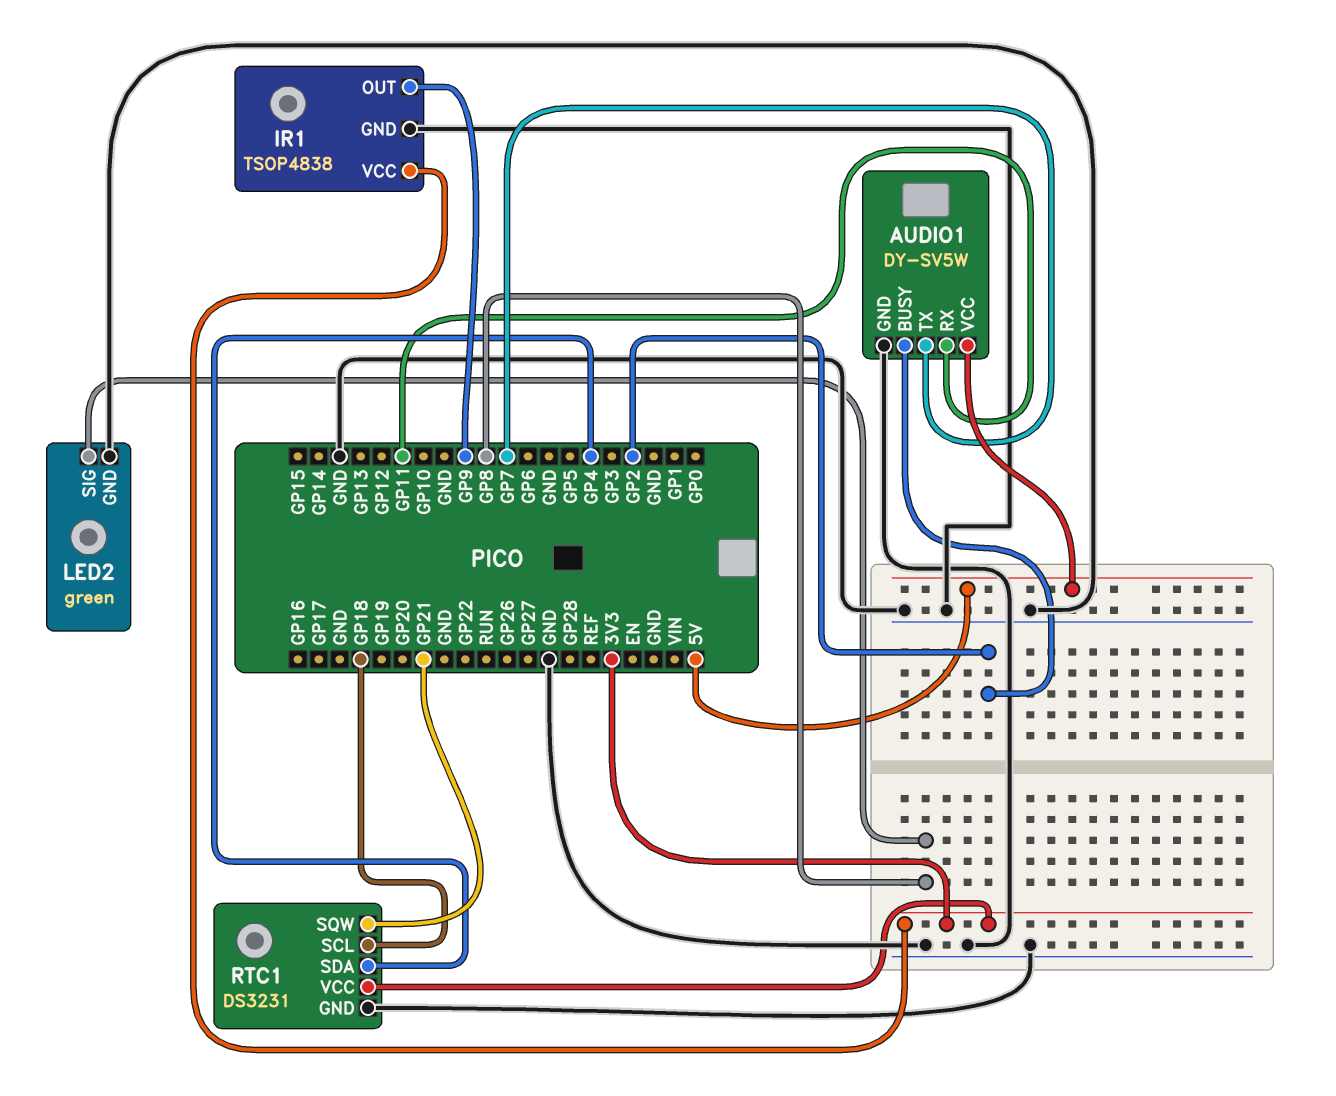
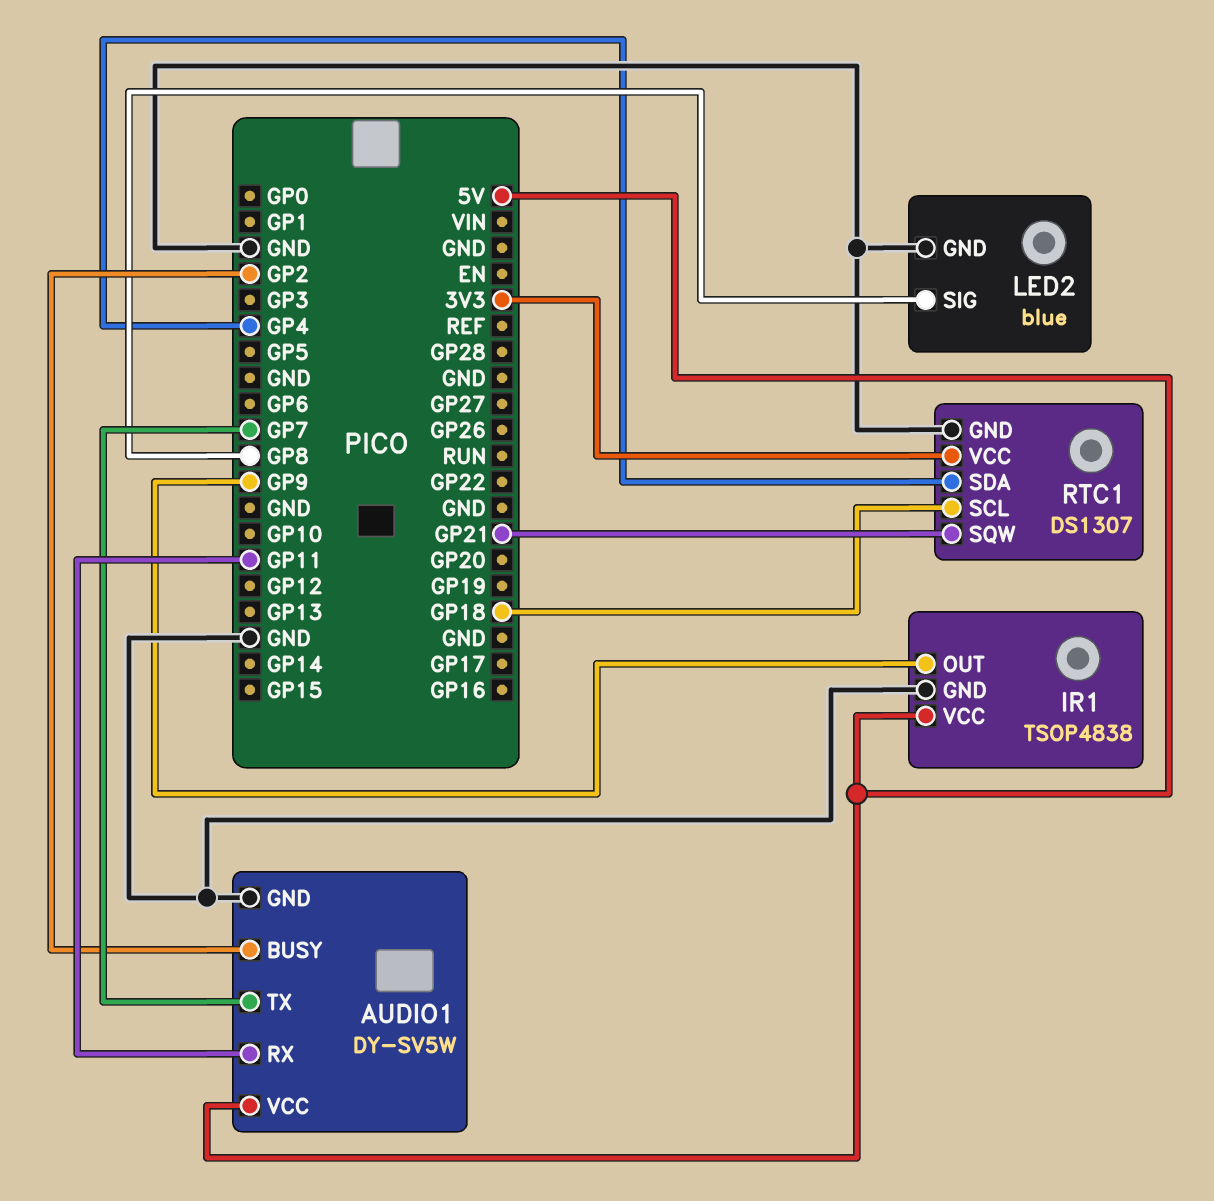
IR1 pin VCC: 3V3 -> 5V
LED2: green -> blue
RTC1: DS3231 -> DS1307

